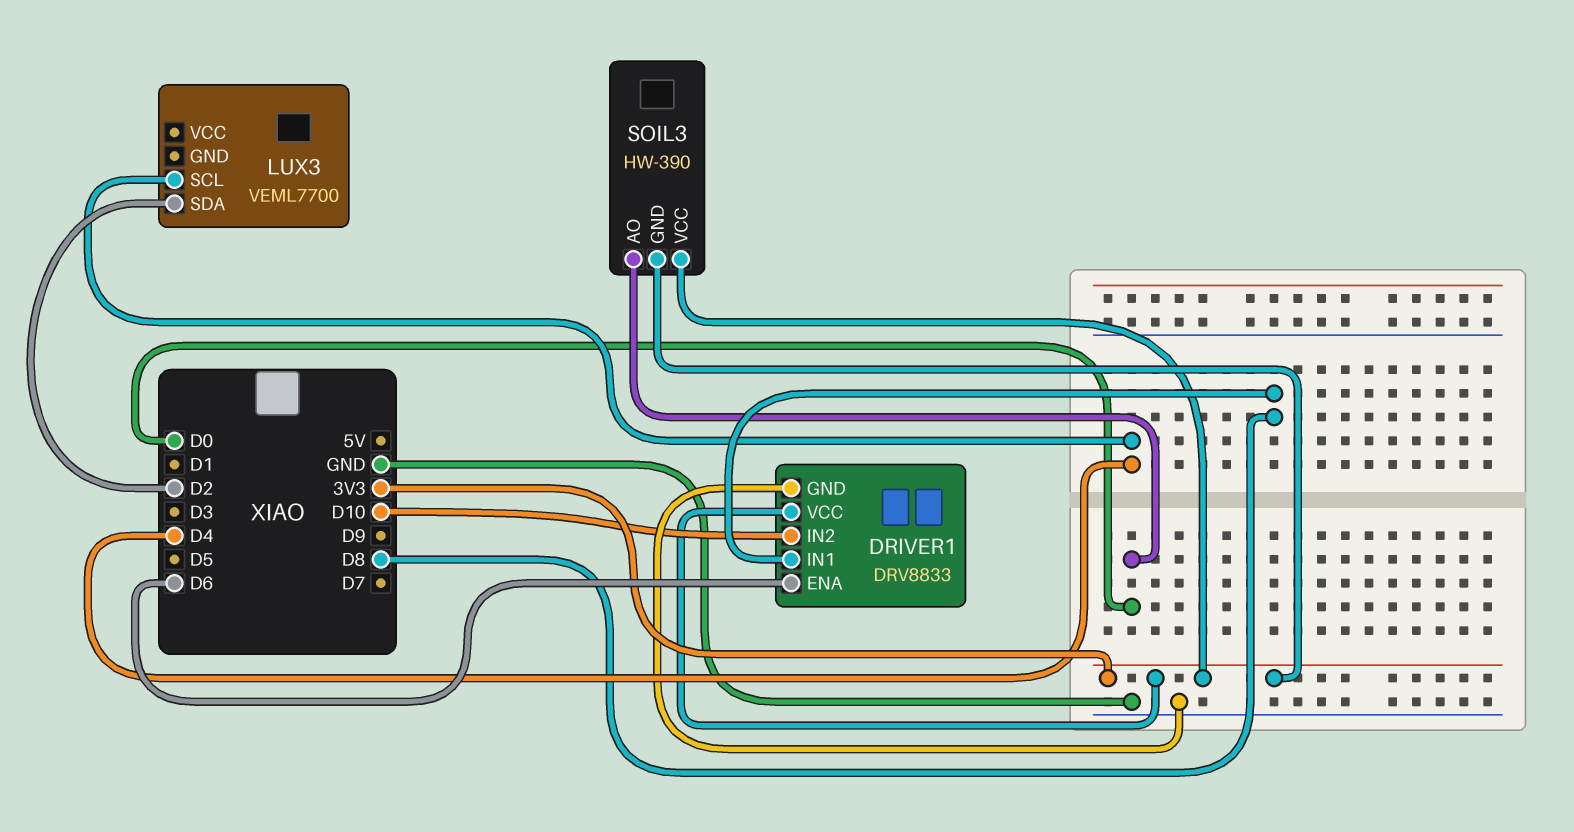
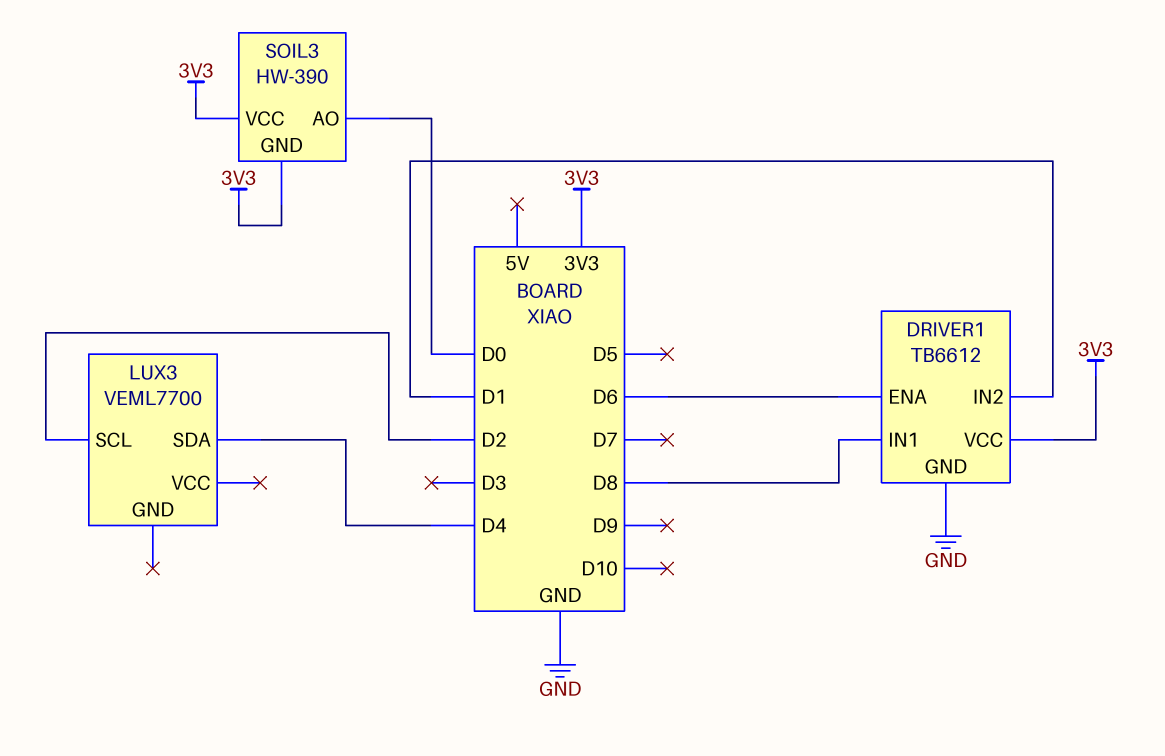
DRIVER1: DRV8833 -> TB6612
DRIVER1 pin IN2: D10 -> D1
LUX3 pin SCL: D4 -> D2
LUX3 pin SDA: D2 -> D4

